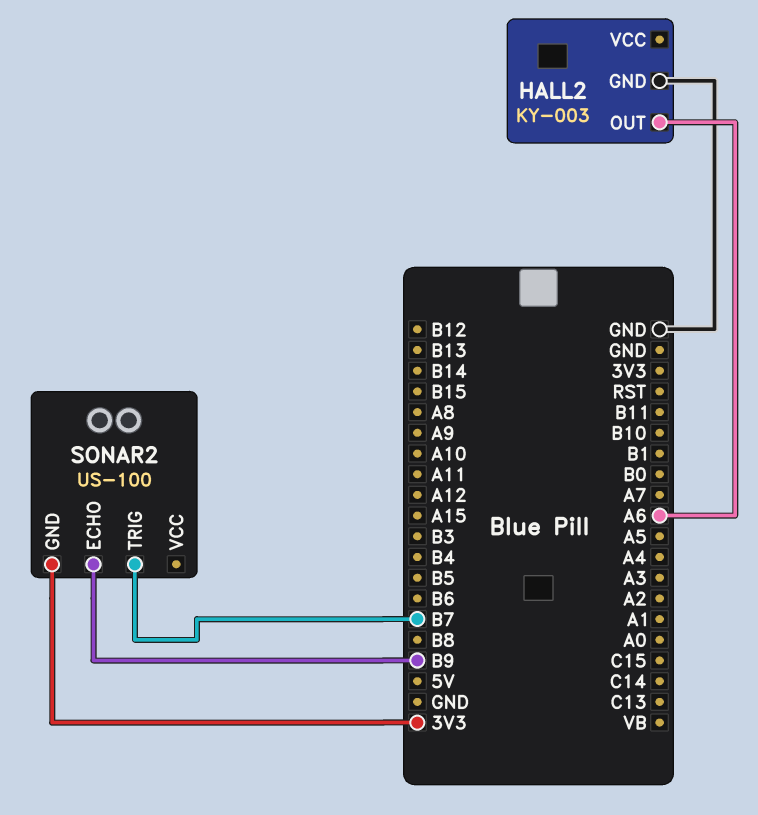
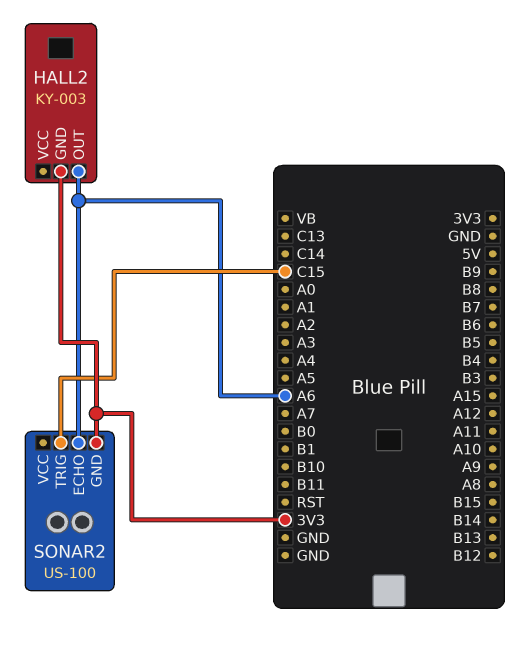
HALL2 pin GND: GND -> 3V3
SONAR2 pin ECHO: B9 -> A6
SONAR2 pin TRIG: B7 -> C15

